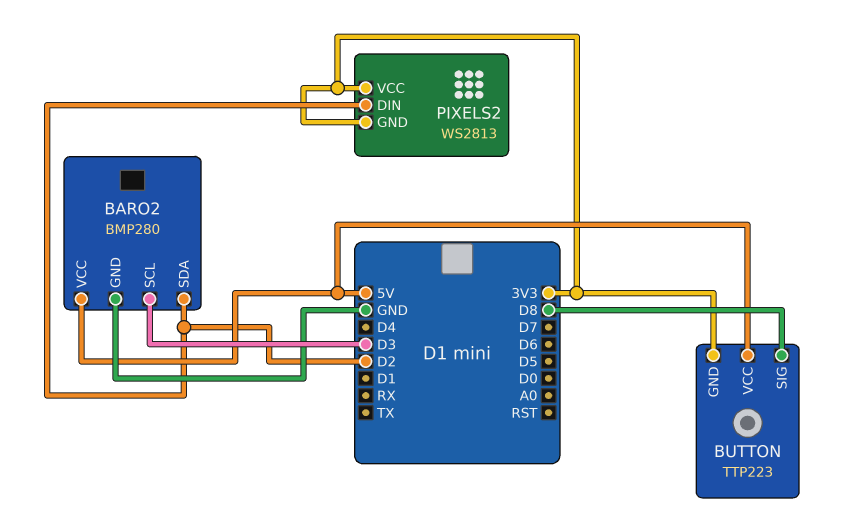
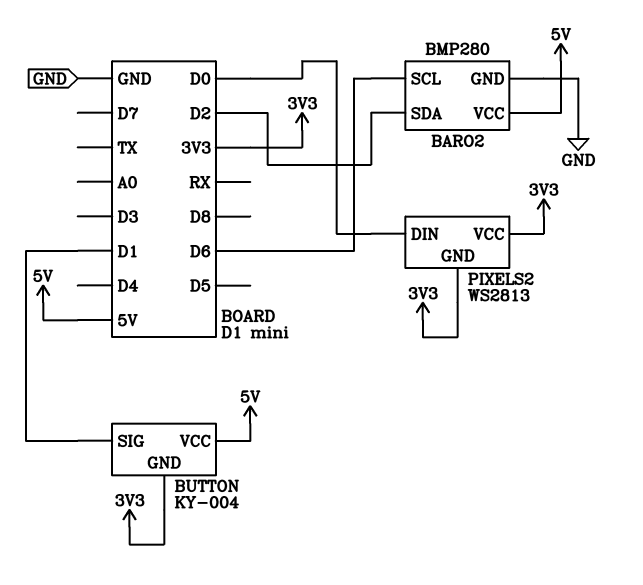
BARO2 pin SCL: D3 -> D6
BUTTON: TTP223 -> KY-004
BUTTON pin SIG: D8 -> D1
PIXELS2 pin DIN: D2 -> D0

